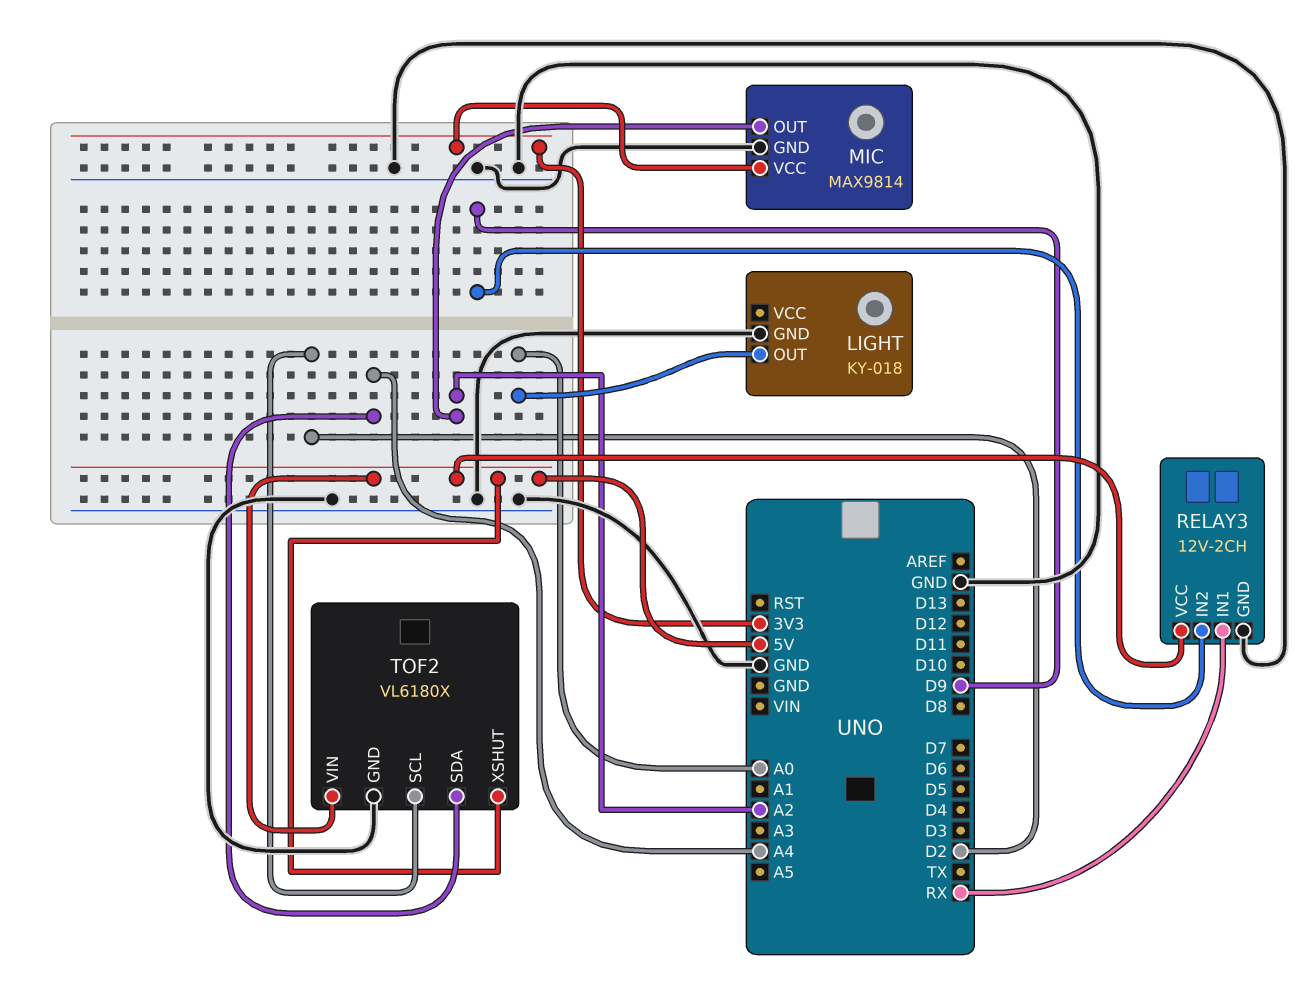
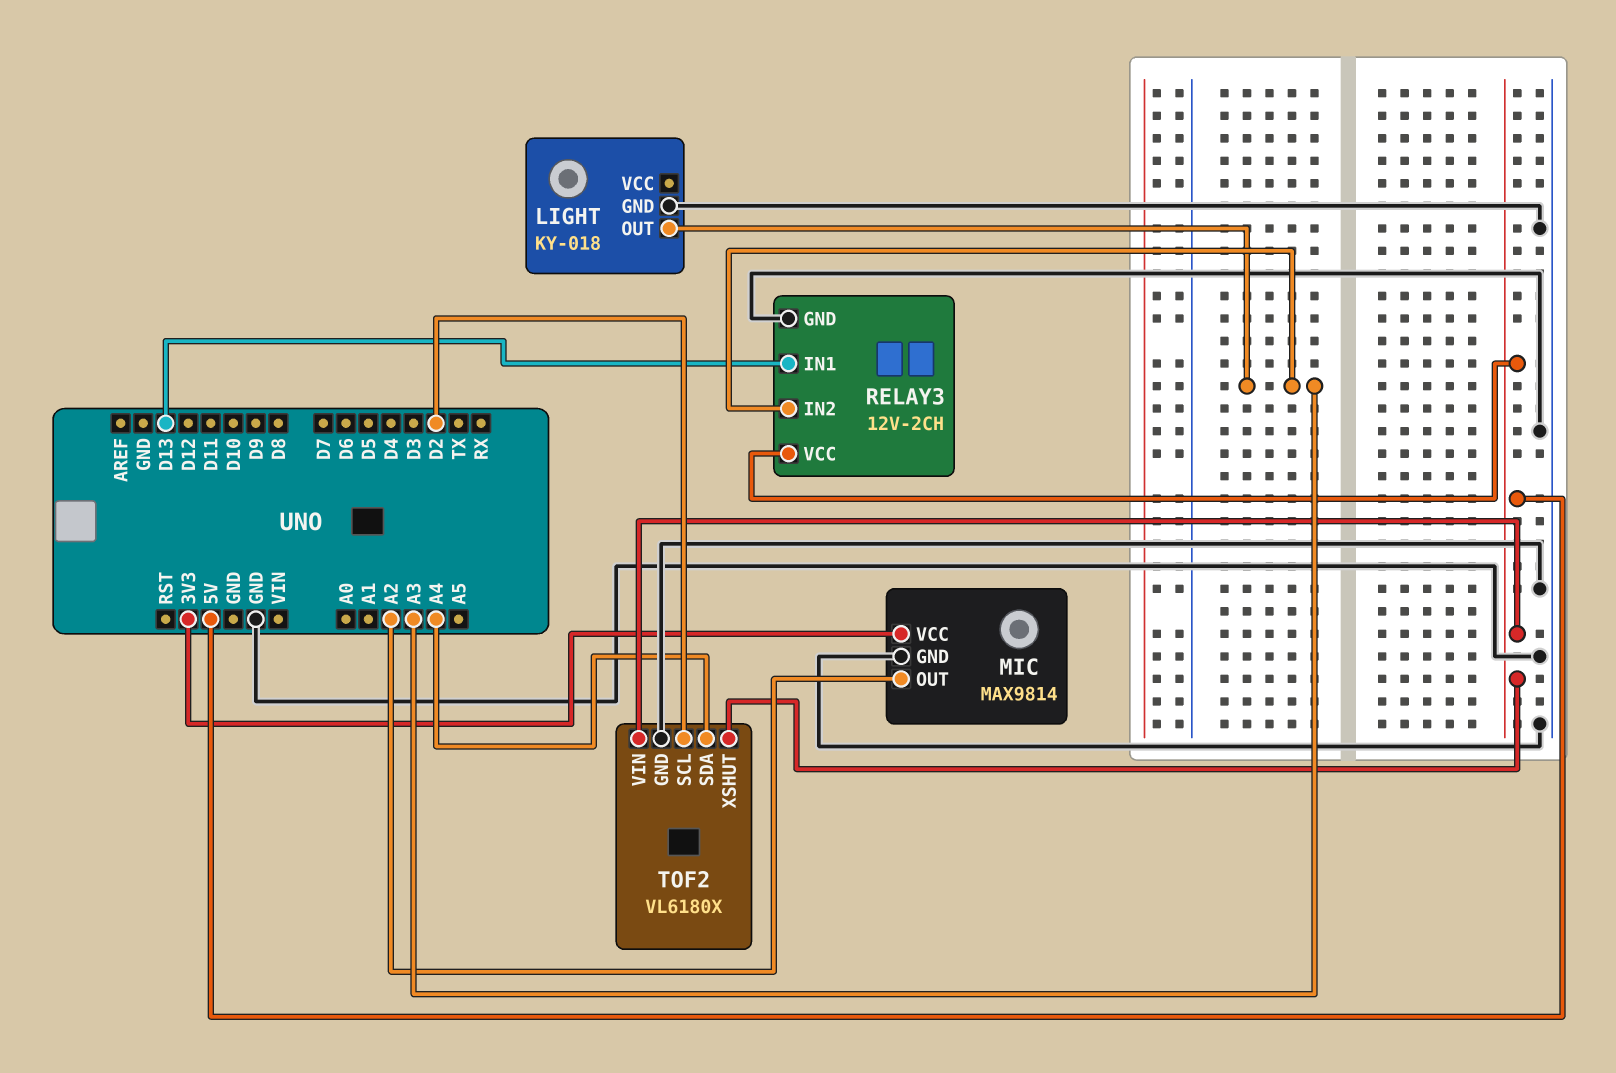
LIGHT pin OUT: A0 -> A3
RELAY3 pin IN1: RX -> D13
RELAY3 pin IN2: D9 -> A3

